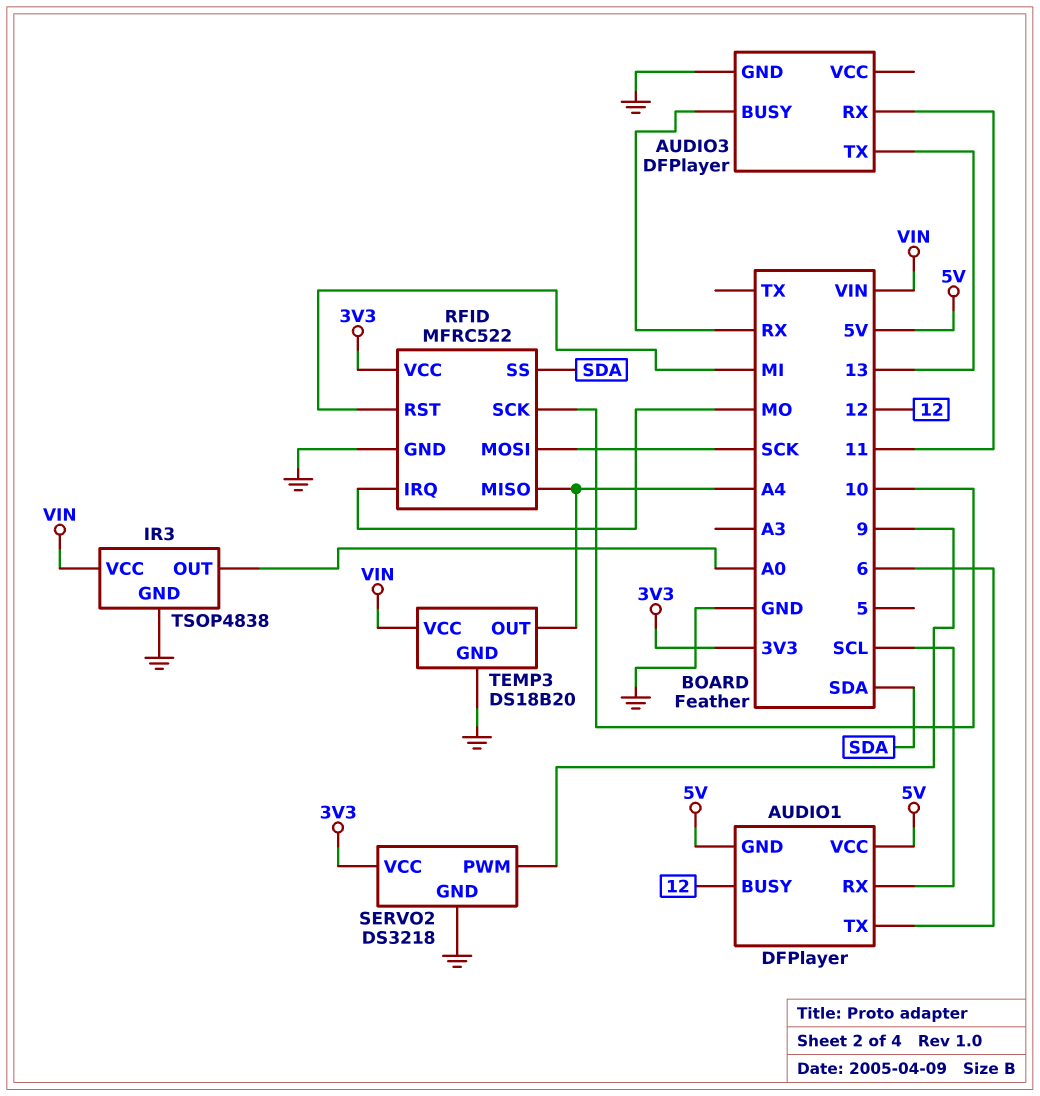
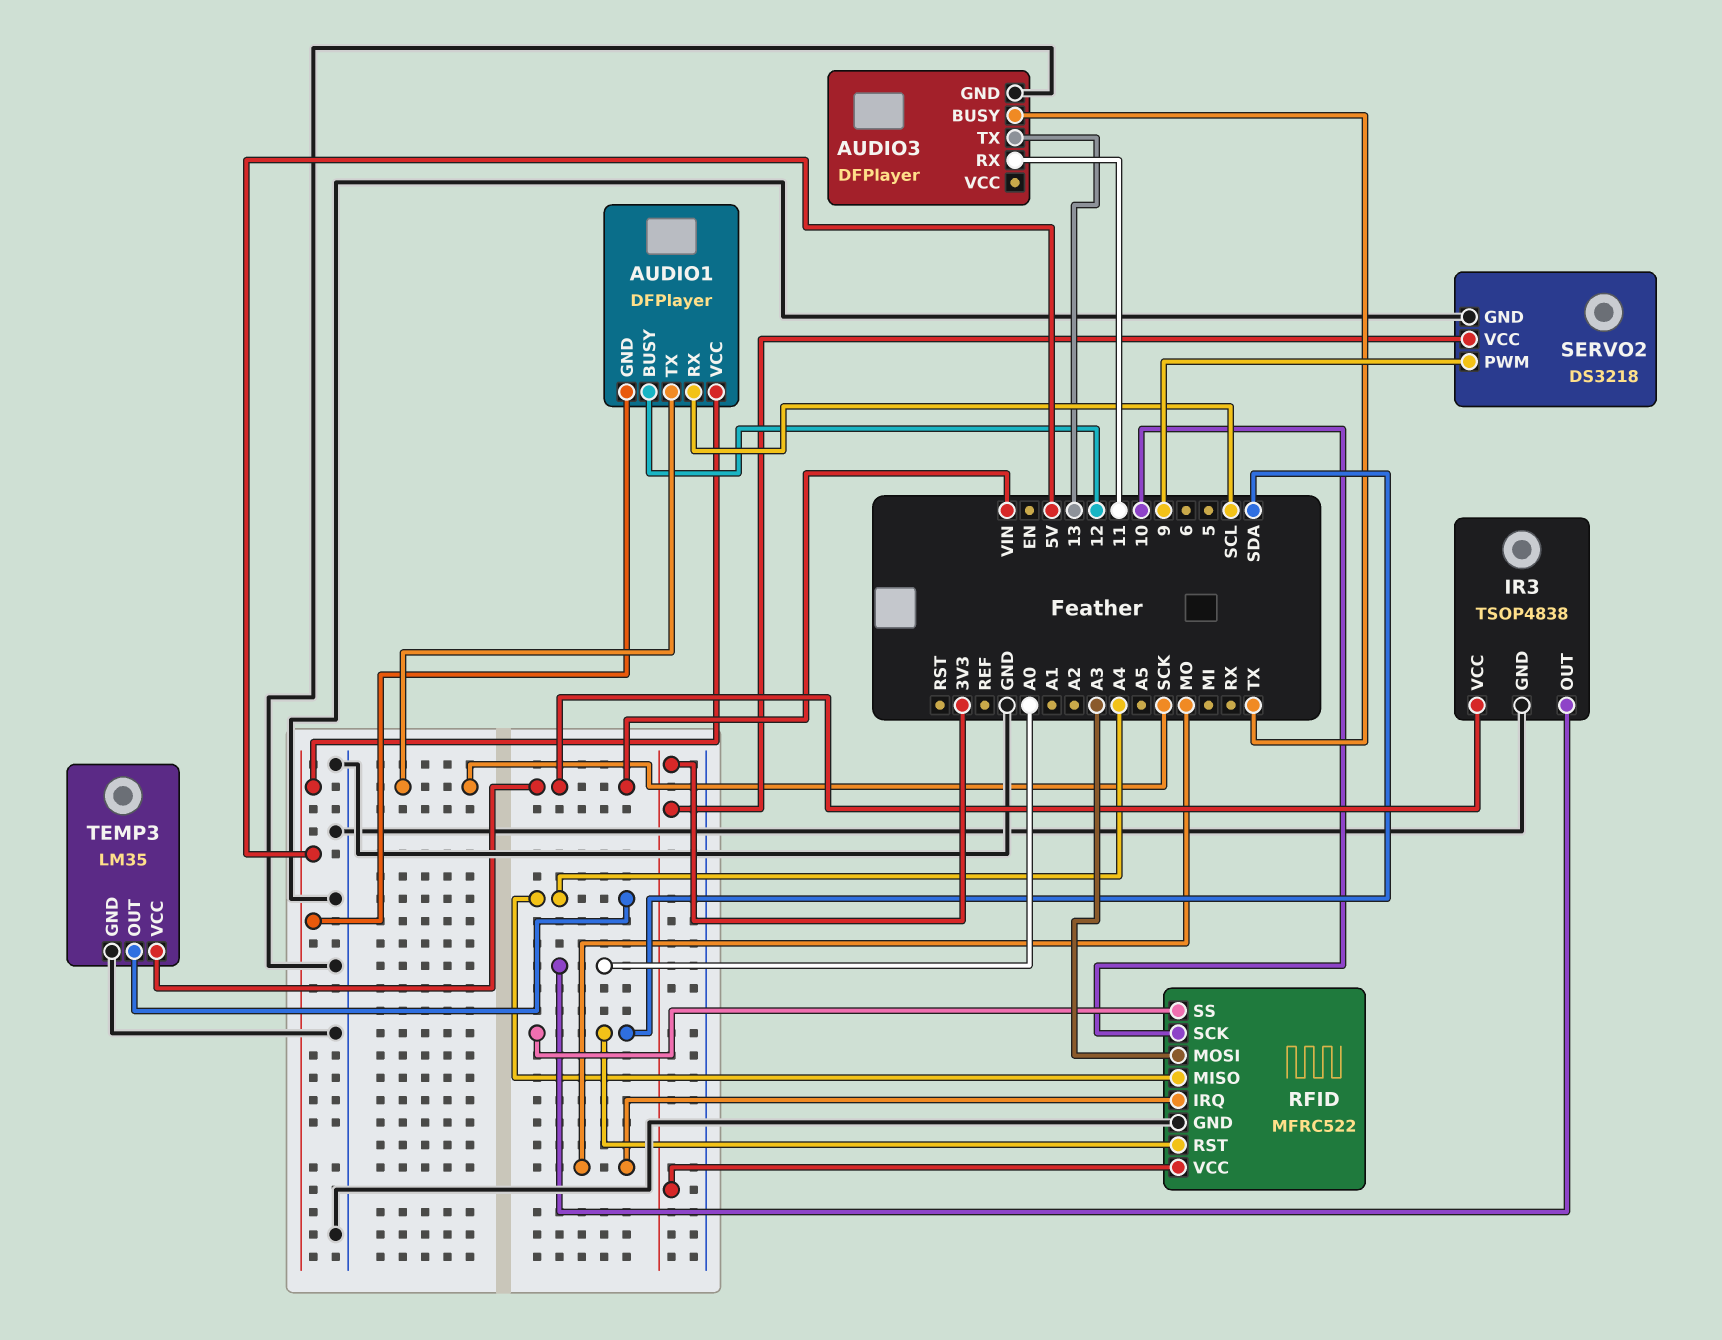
AUDIO1 pin TX: 6 -> SCK
AUDIO3 pin BUSY: RX -> TX
RFID pin MOSI: SCK -> A3
RFID pin RST: MI -> SDA
TEMP3: DS18B20 -> LM35

